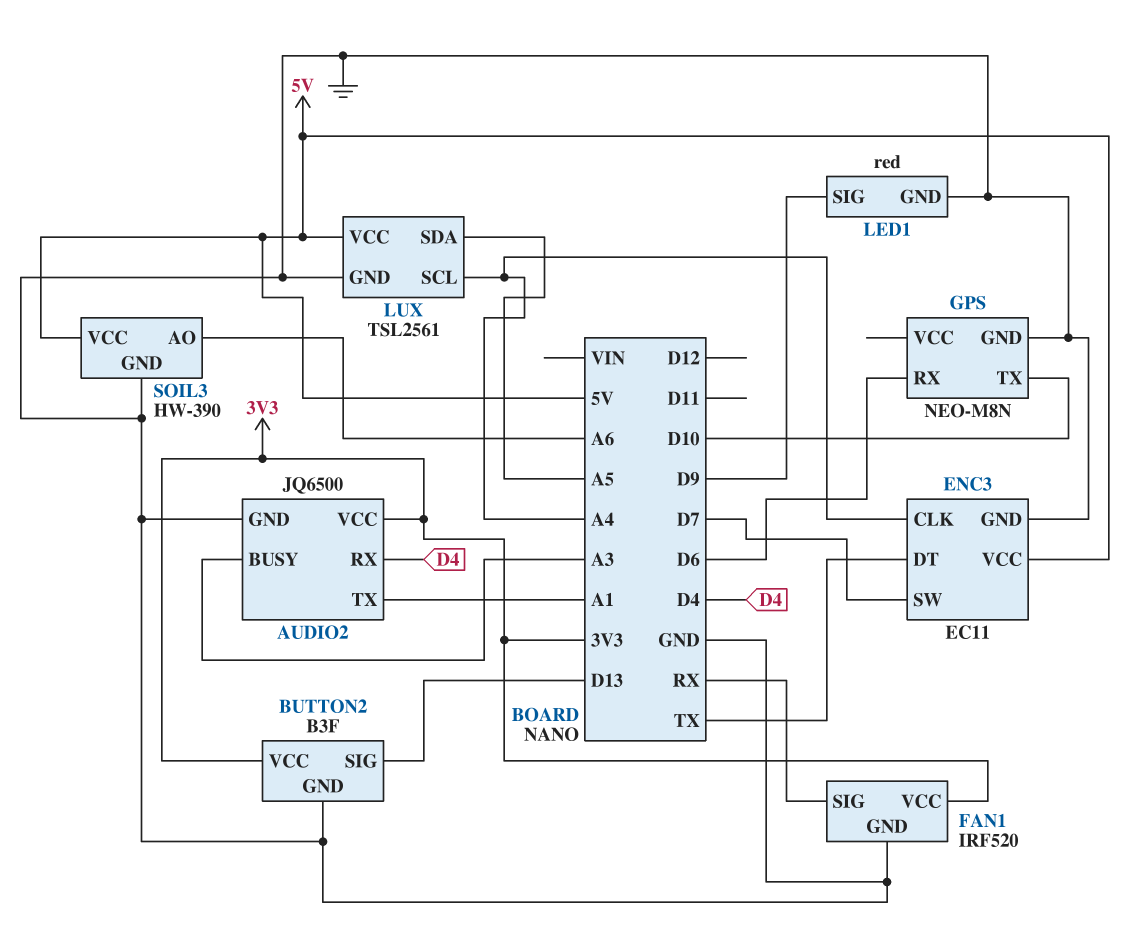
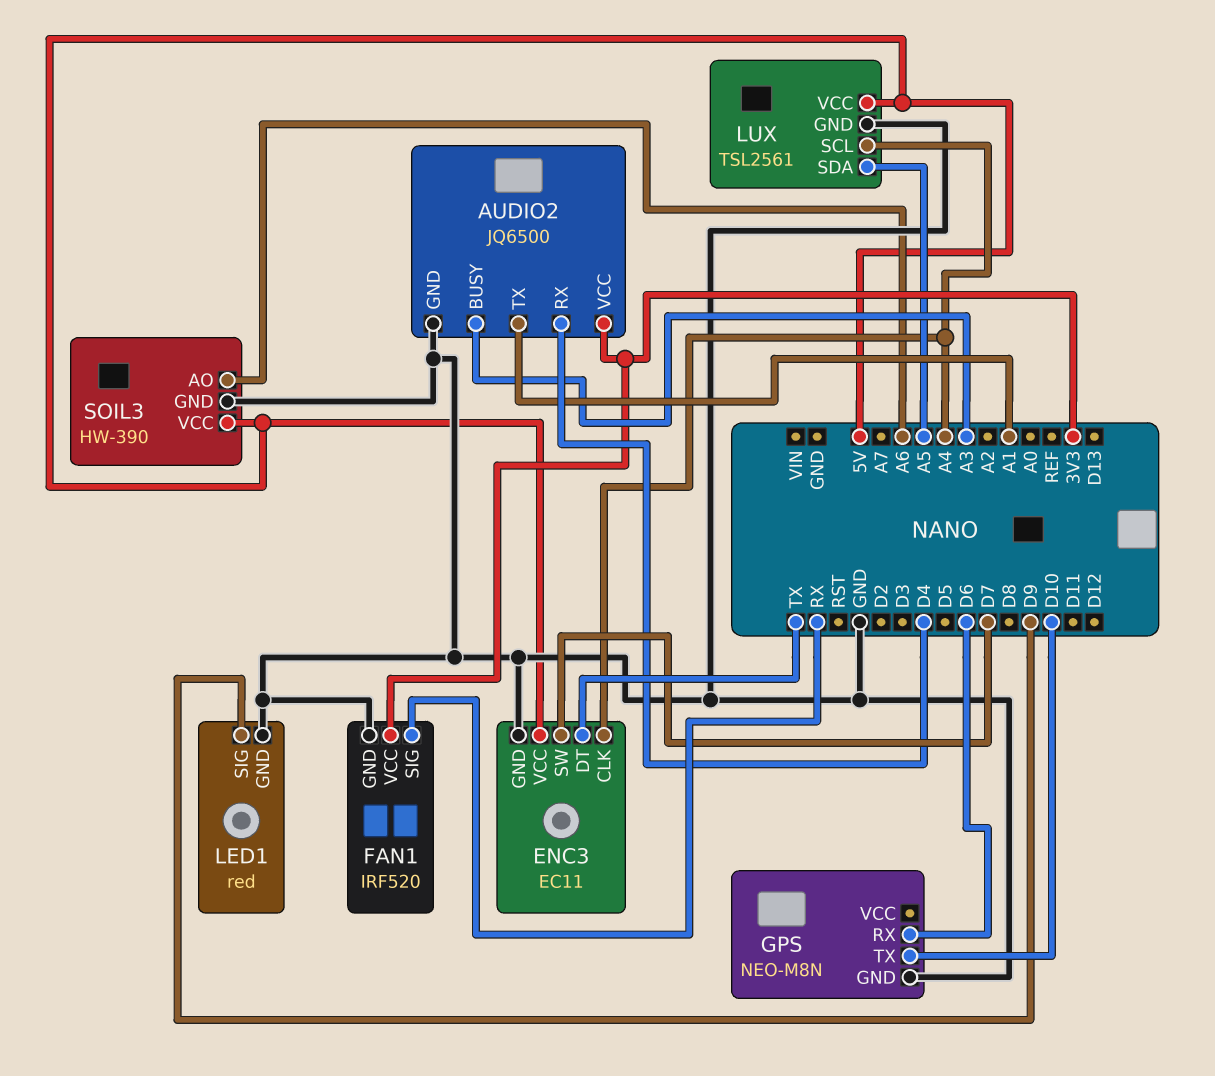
BUTTON2: B3F -> none
BUTTON2 pin GND: GND -> none
BUTTON2 pin SIG: D13 -> none
BUTTON2 pin VCC: 3V3 -> none

